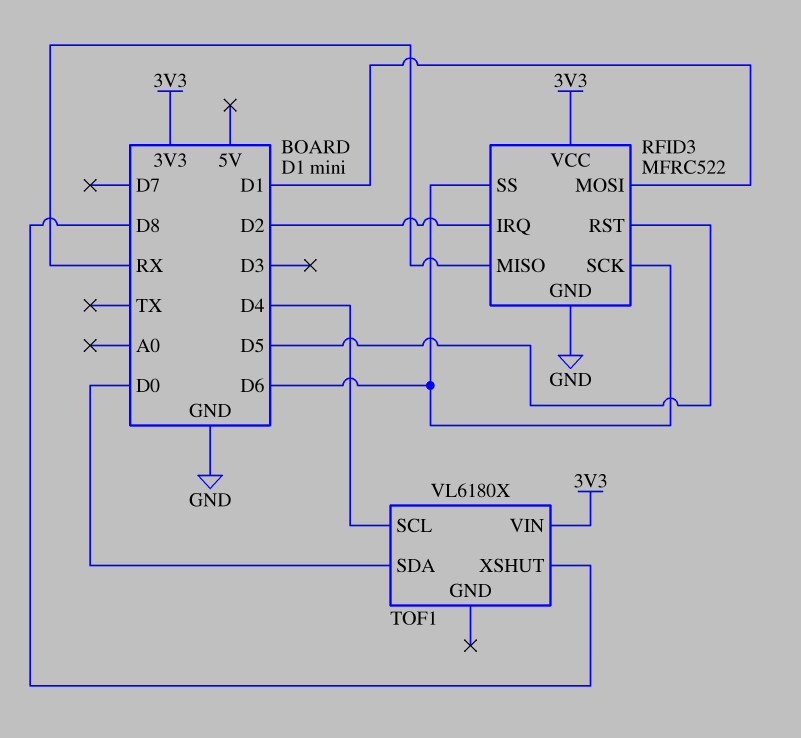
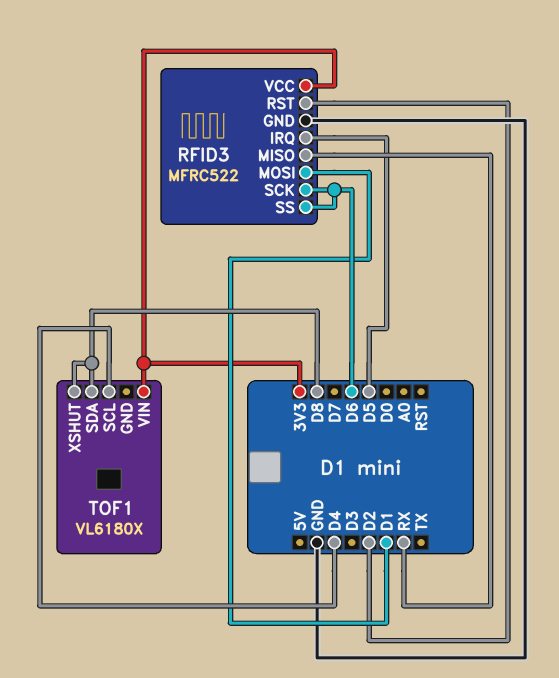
RFID3 pin IRQ: D2 -> D5
RFID3 pin RST: D5 -> D2
TOF1 pin SDA: D0 -> D8

